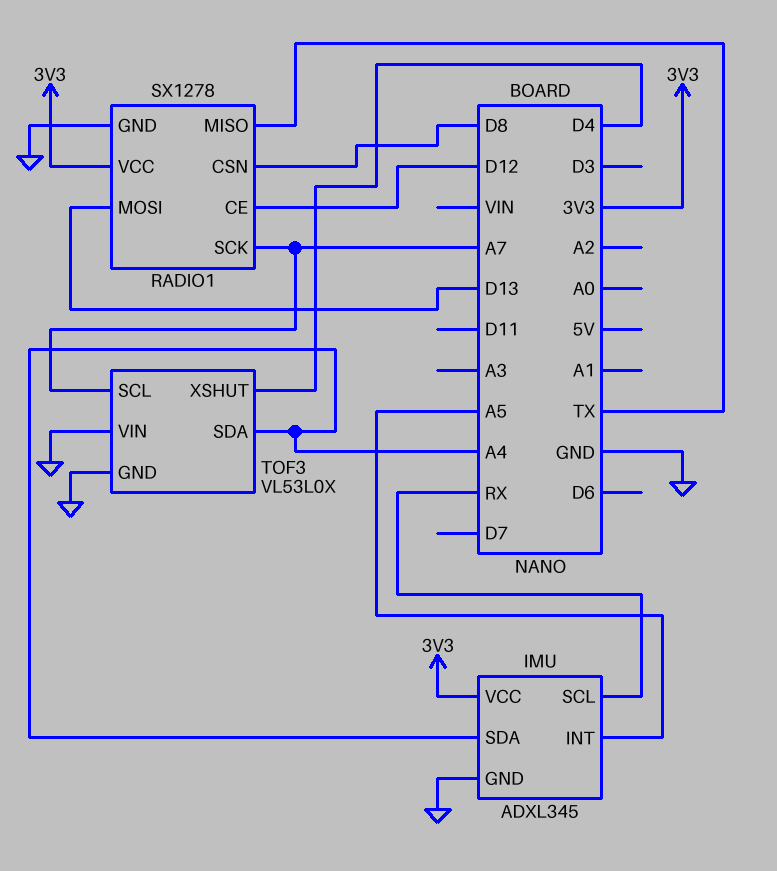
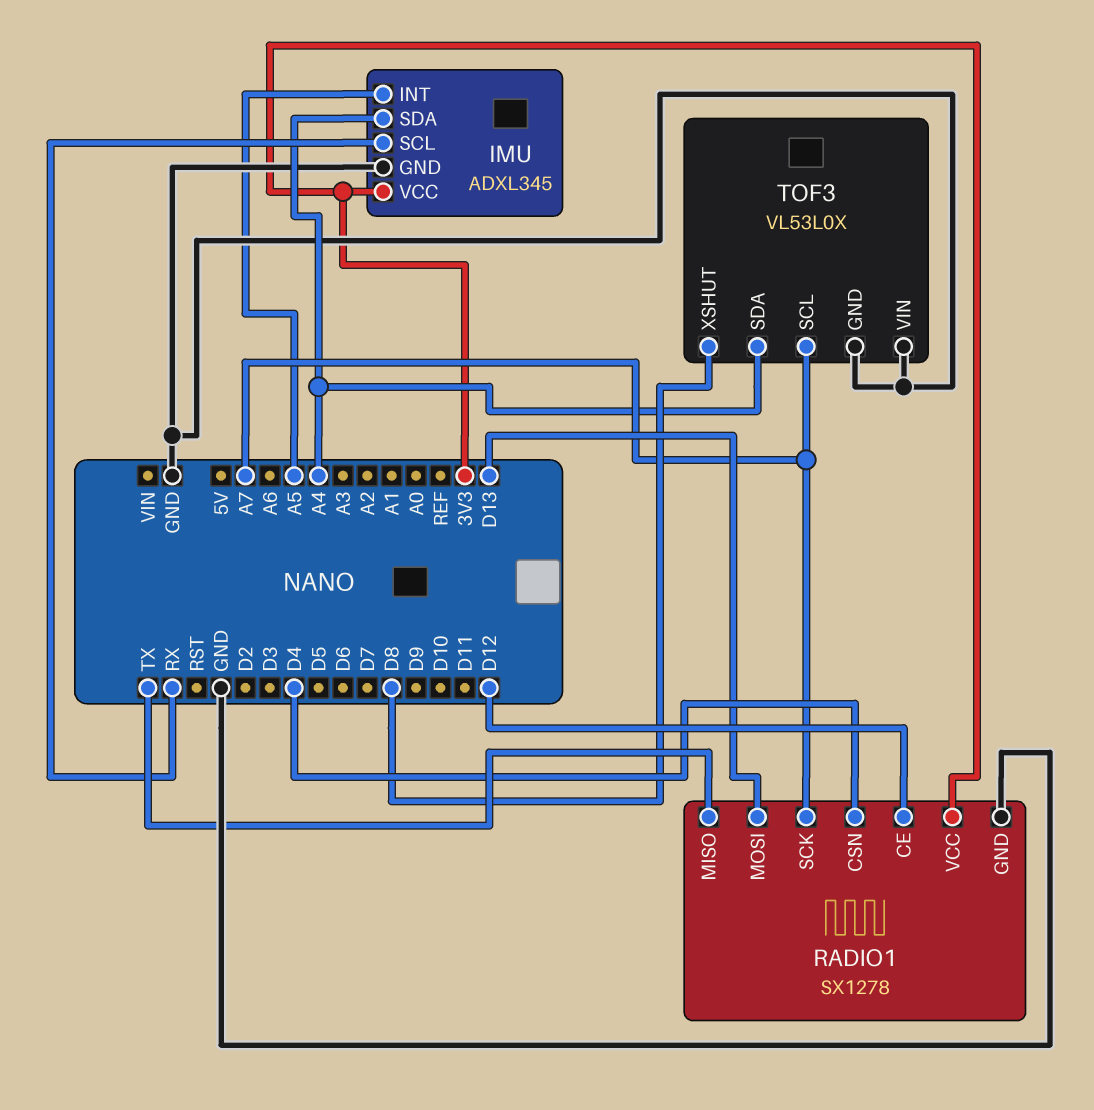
RADIO1 pin CSN: D8 -> D4
TOF3 pin XSHUT: D4 -> D8

